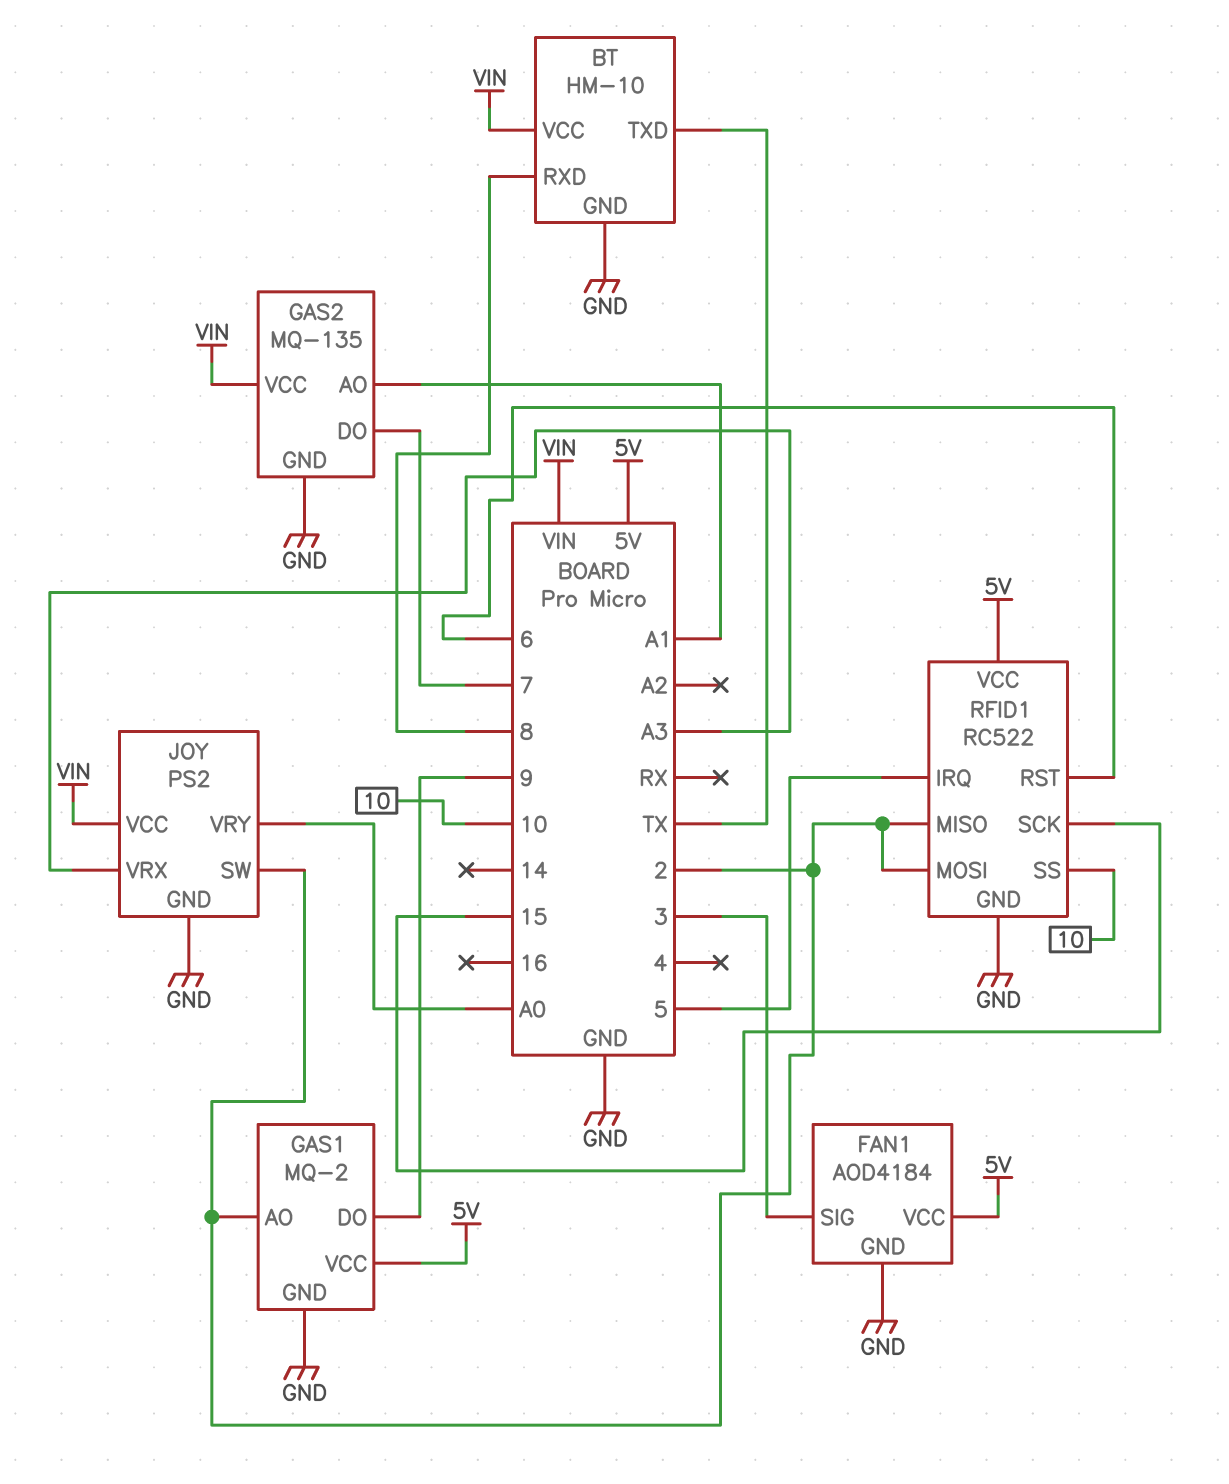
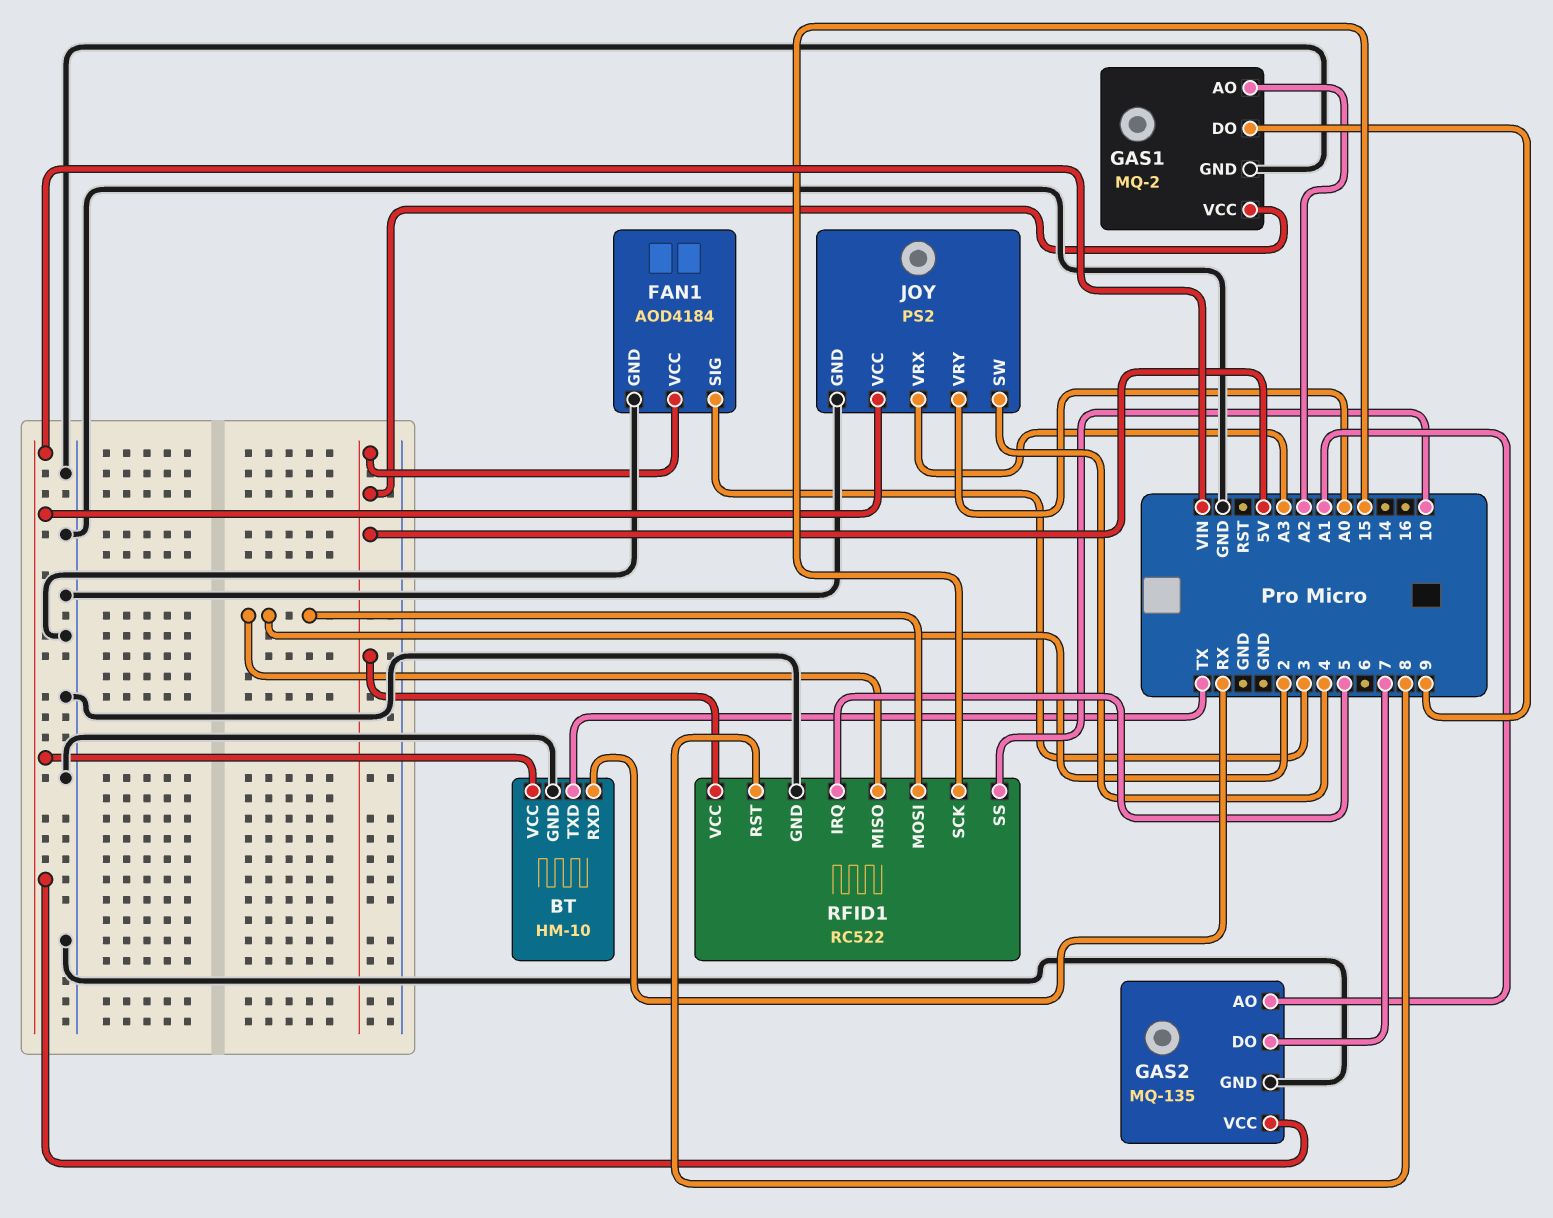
BT pin RXD: 8 -> RX
GAS1 pin AO: 2 -> A2
JOY pin SW: 2 -> 4
RFID1 pin RST: 6 -> 8

